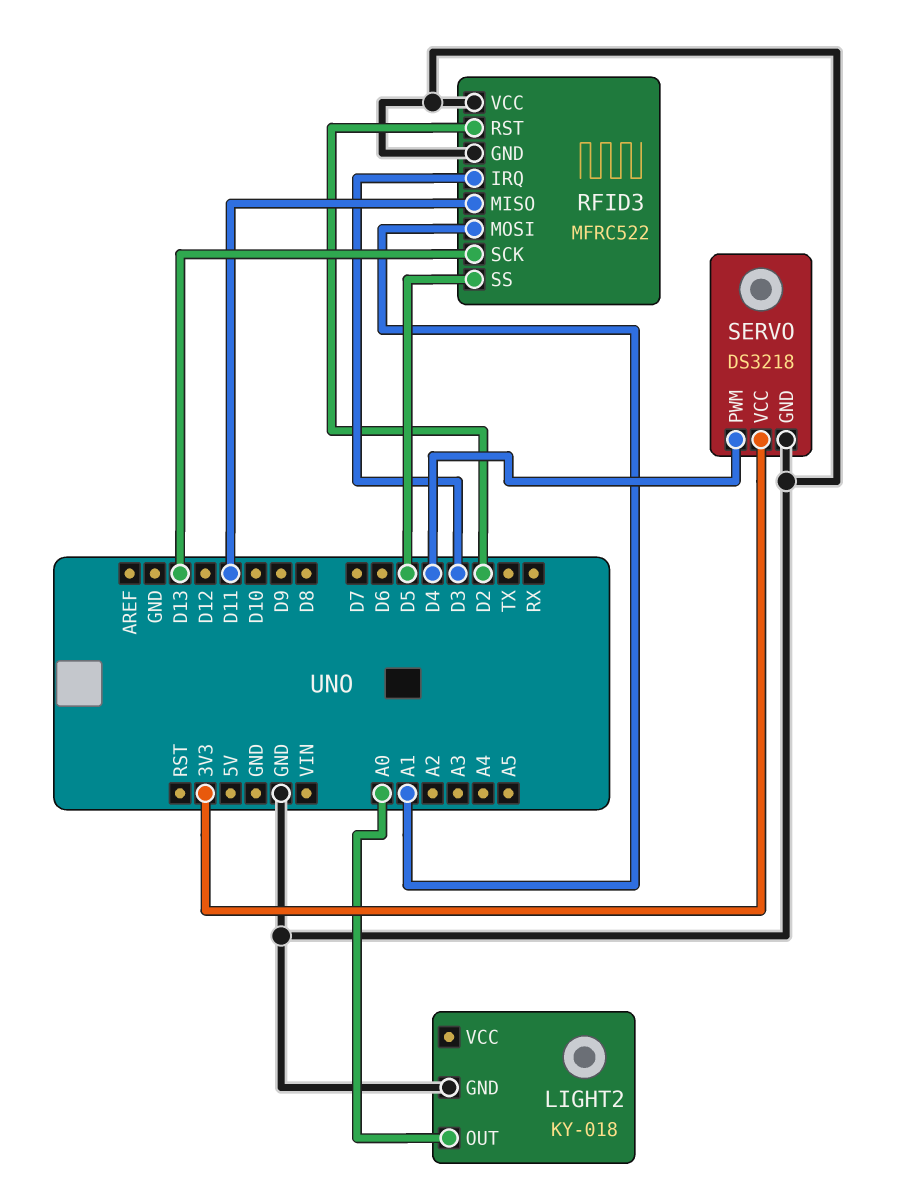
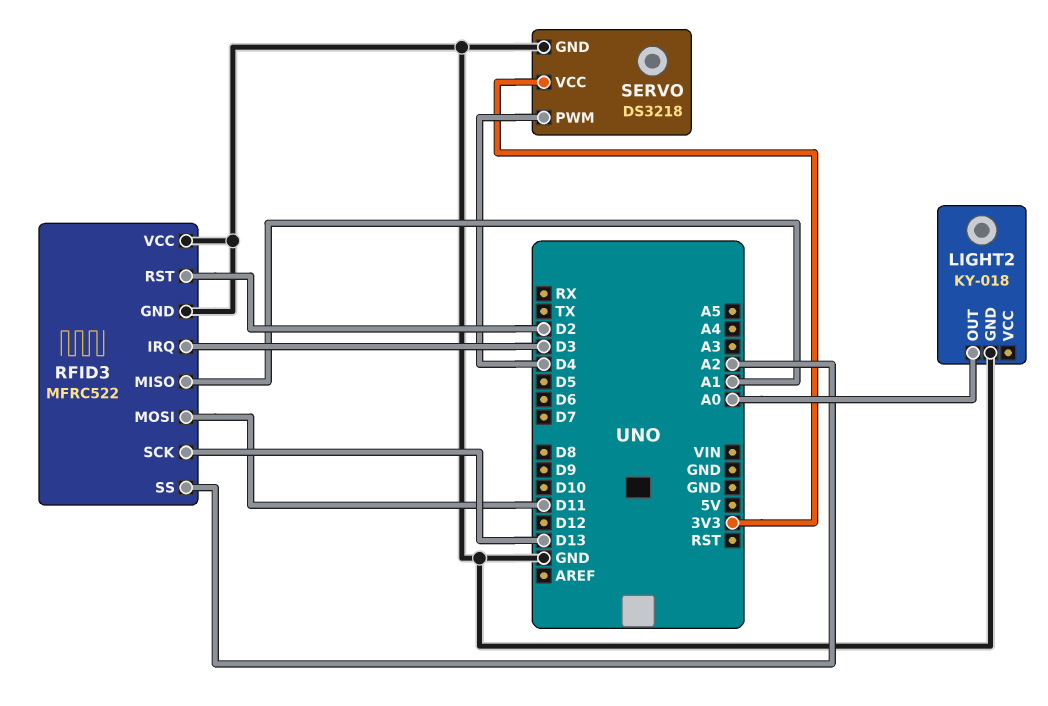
RFID3 pin MISO: D11 -> A1
RFID3 pin MOSI: A1 -> D11
RFID3 pin SS: D5 -> A2

